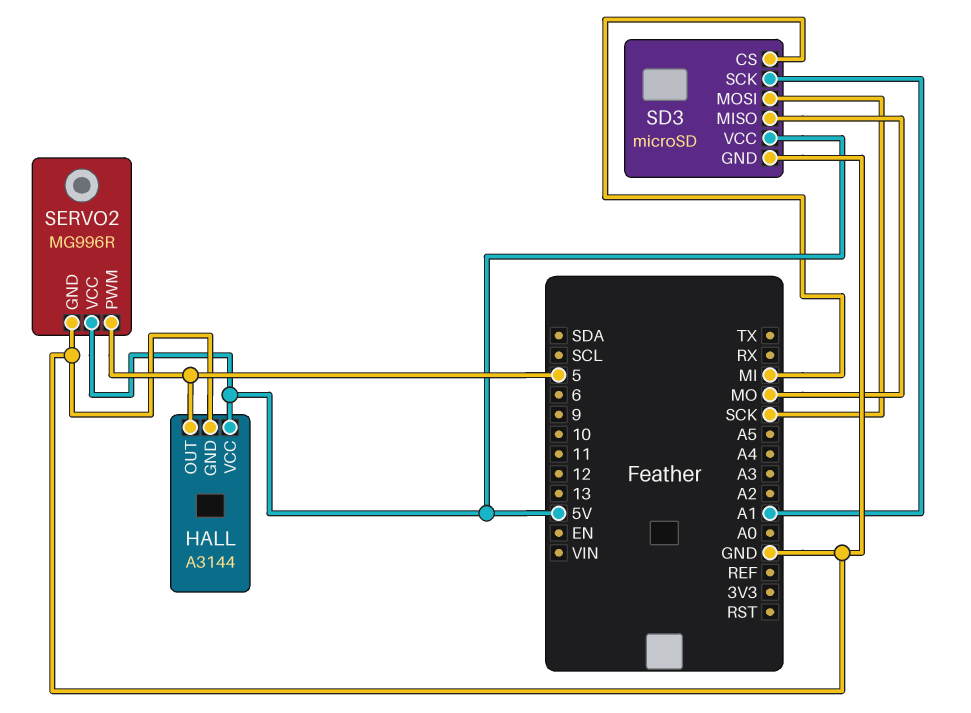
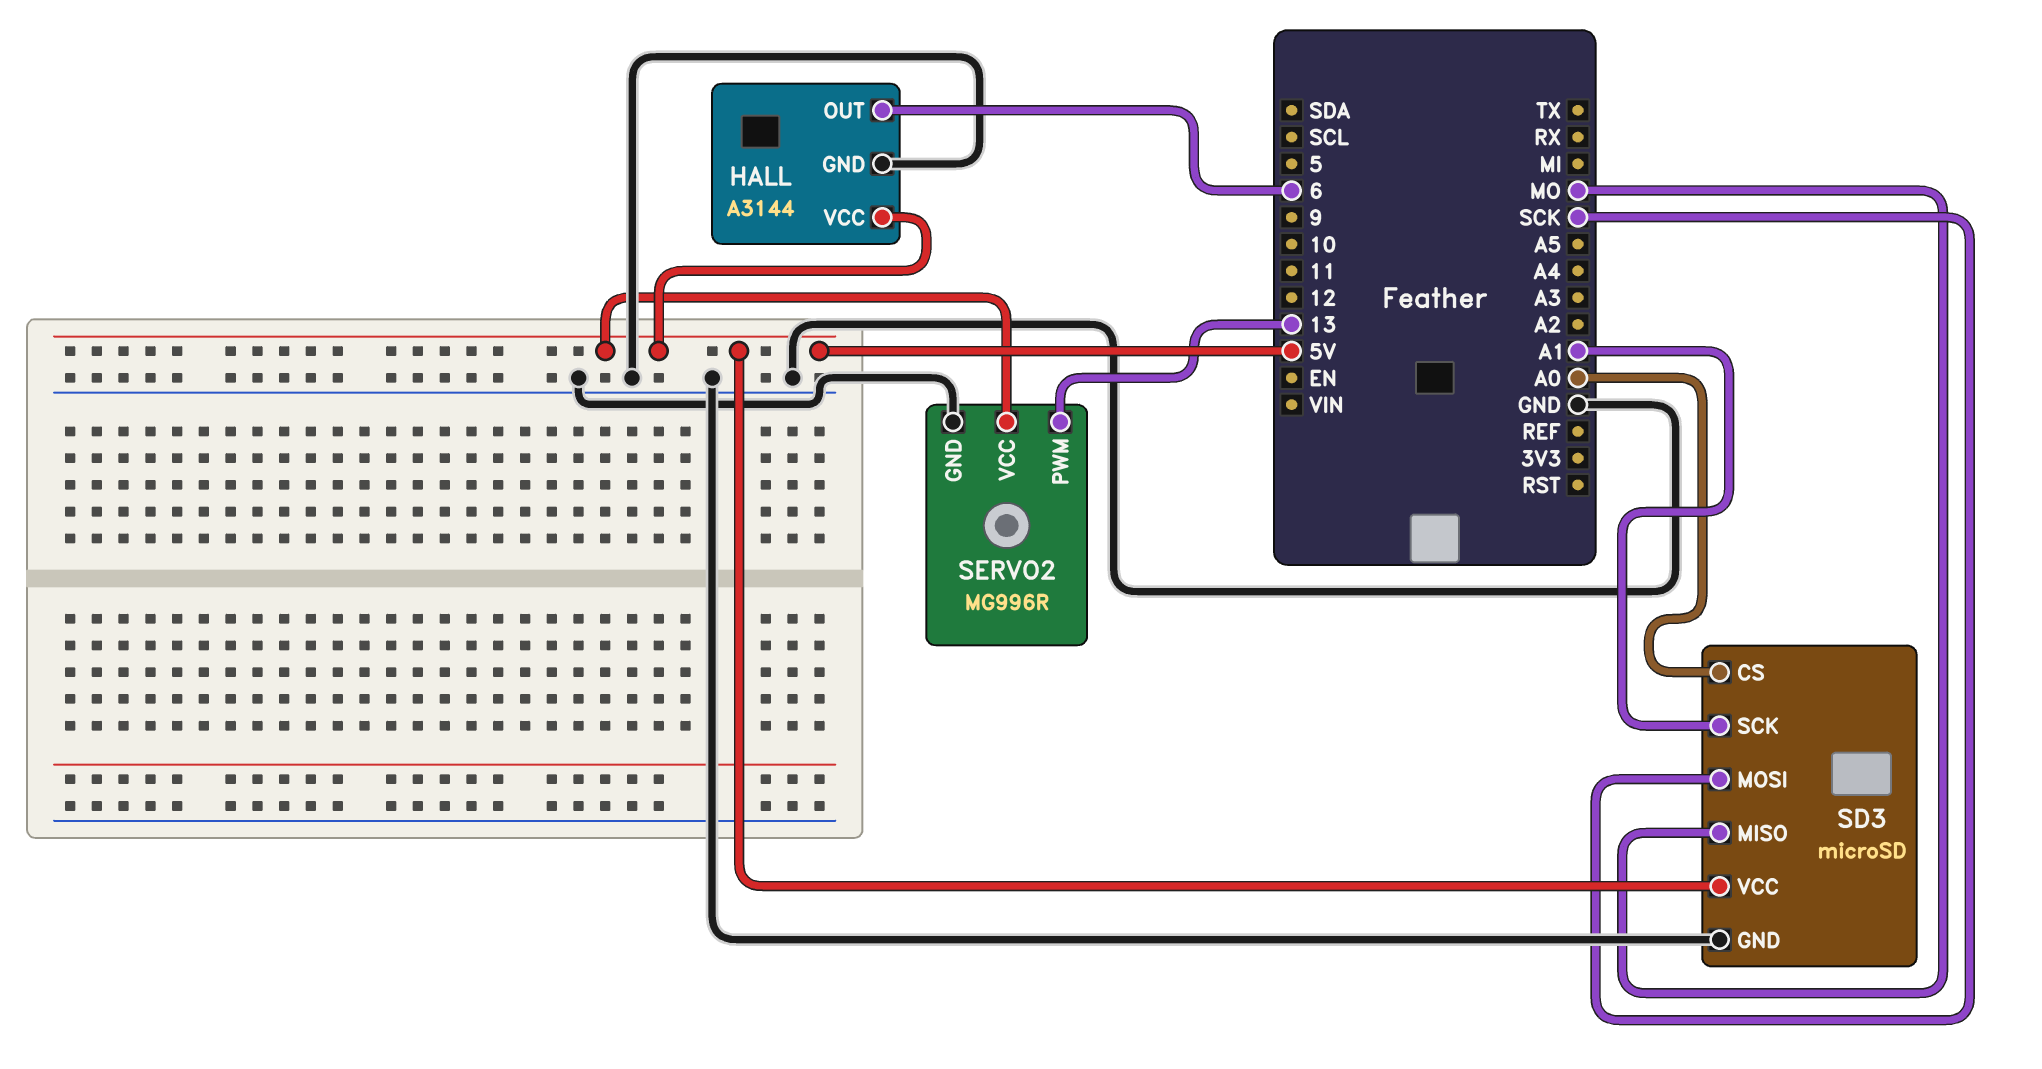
HALL pin OUT: 5 -> 6
SD3 pin CS: MI -> A0
SERVO2 pin PWM: 5 -> 13

